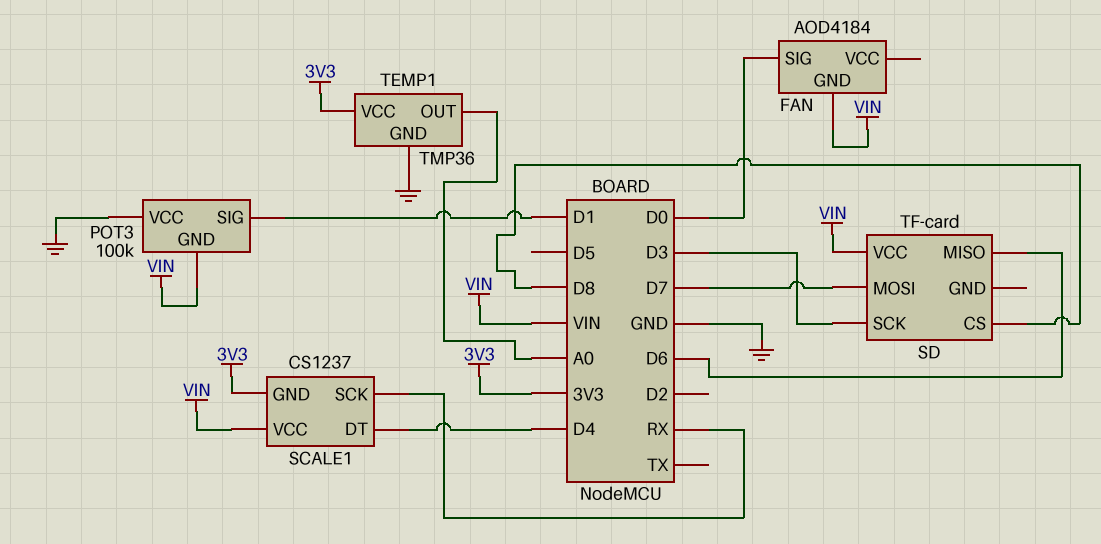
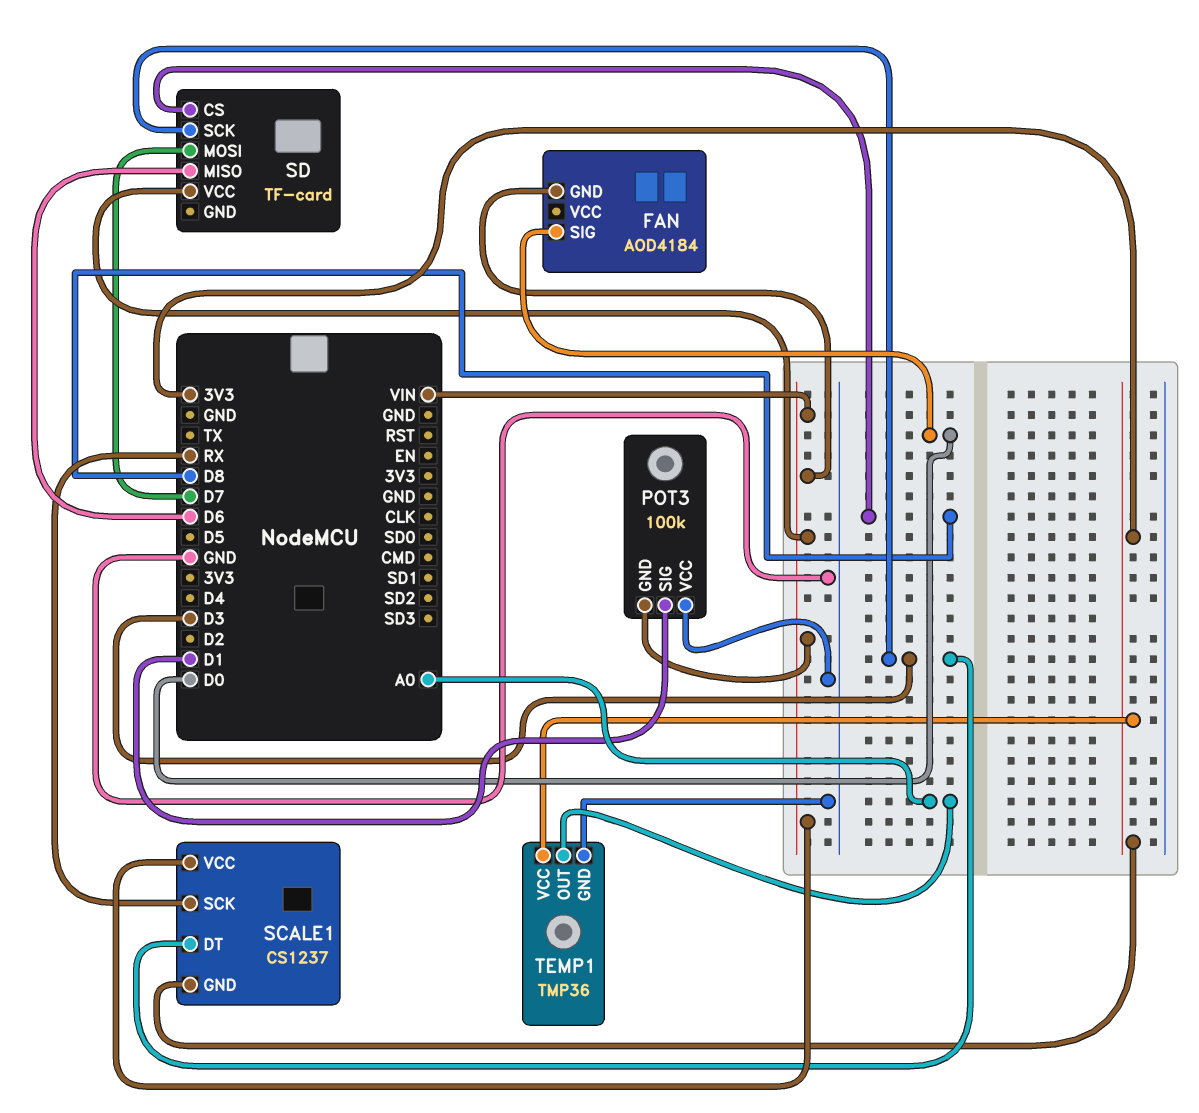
SCALE1 pin DT: D4 -> D3

